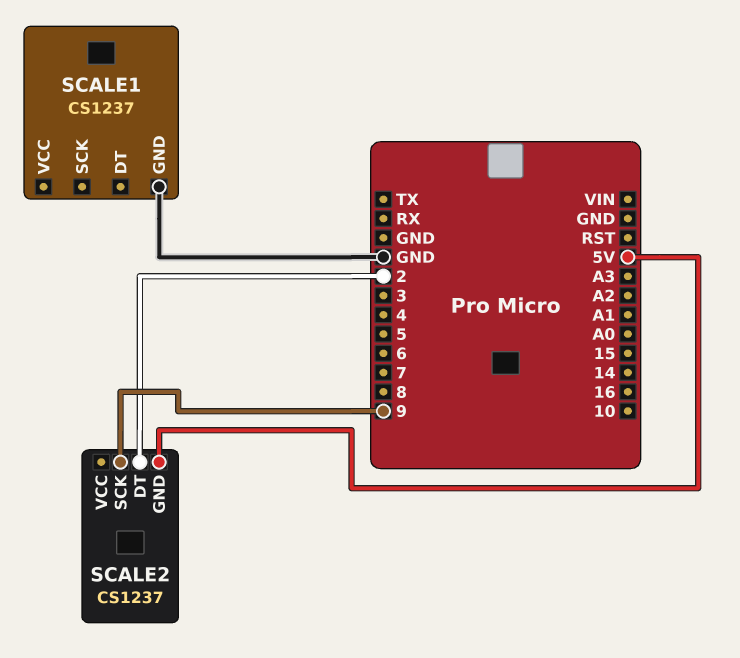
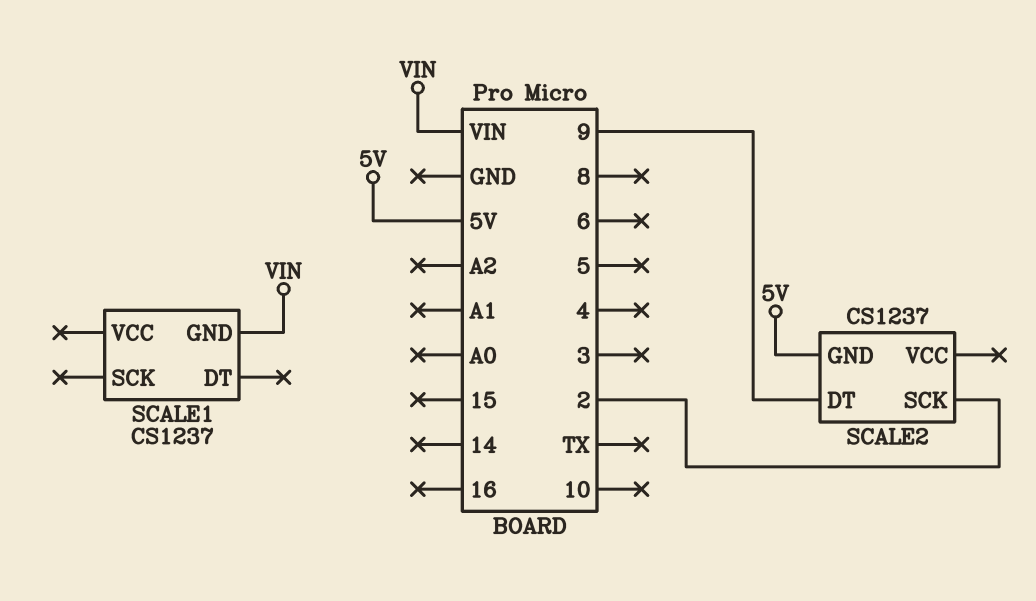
SCALE1 pin GND: GND -> VIN
SCALE2 pin DT: 2 -> 9
SCALE2 pin SCK: 9 -> 2

